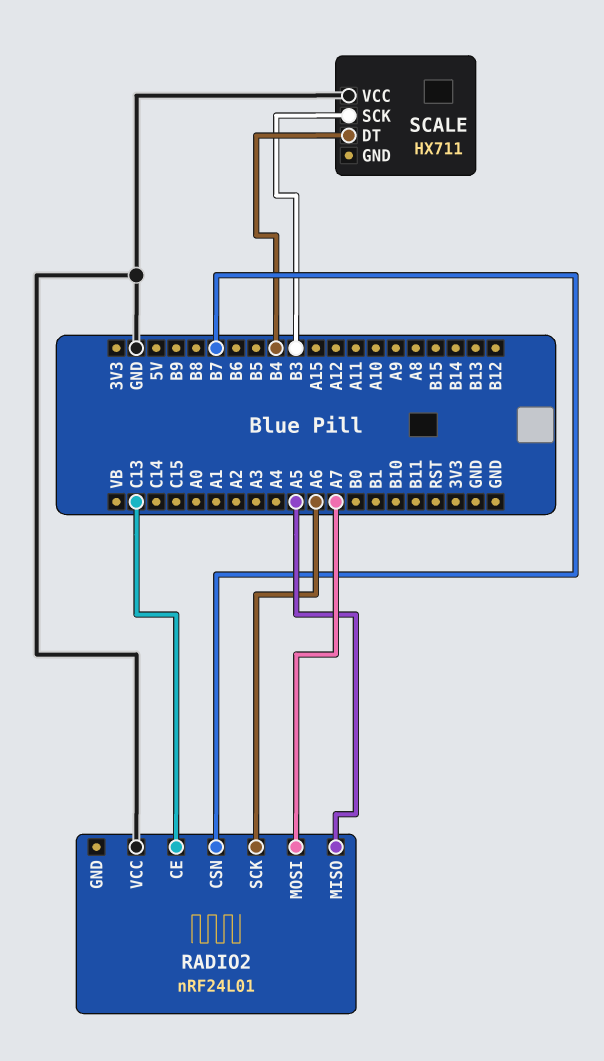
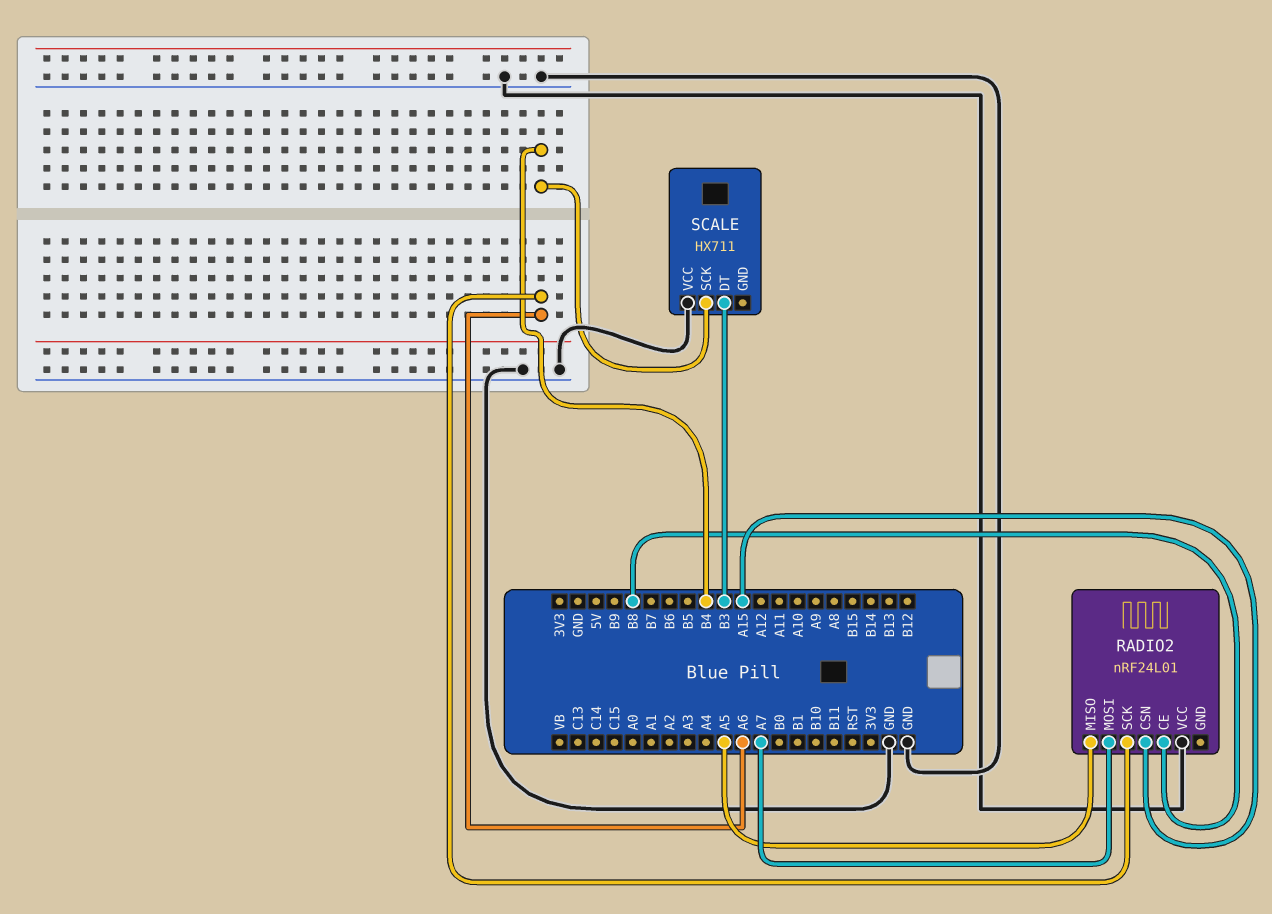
RADIO2 pin CE: C13 -> B8
RADIO2 pin CSN: B7 -> A15
SCALE pin DT: B4 -> B3
SCALE pin SCK: B3 -> B4

